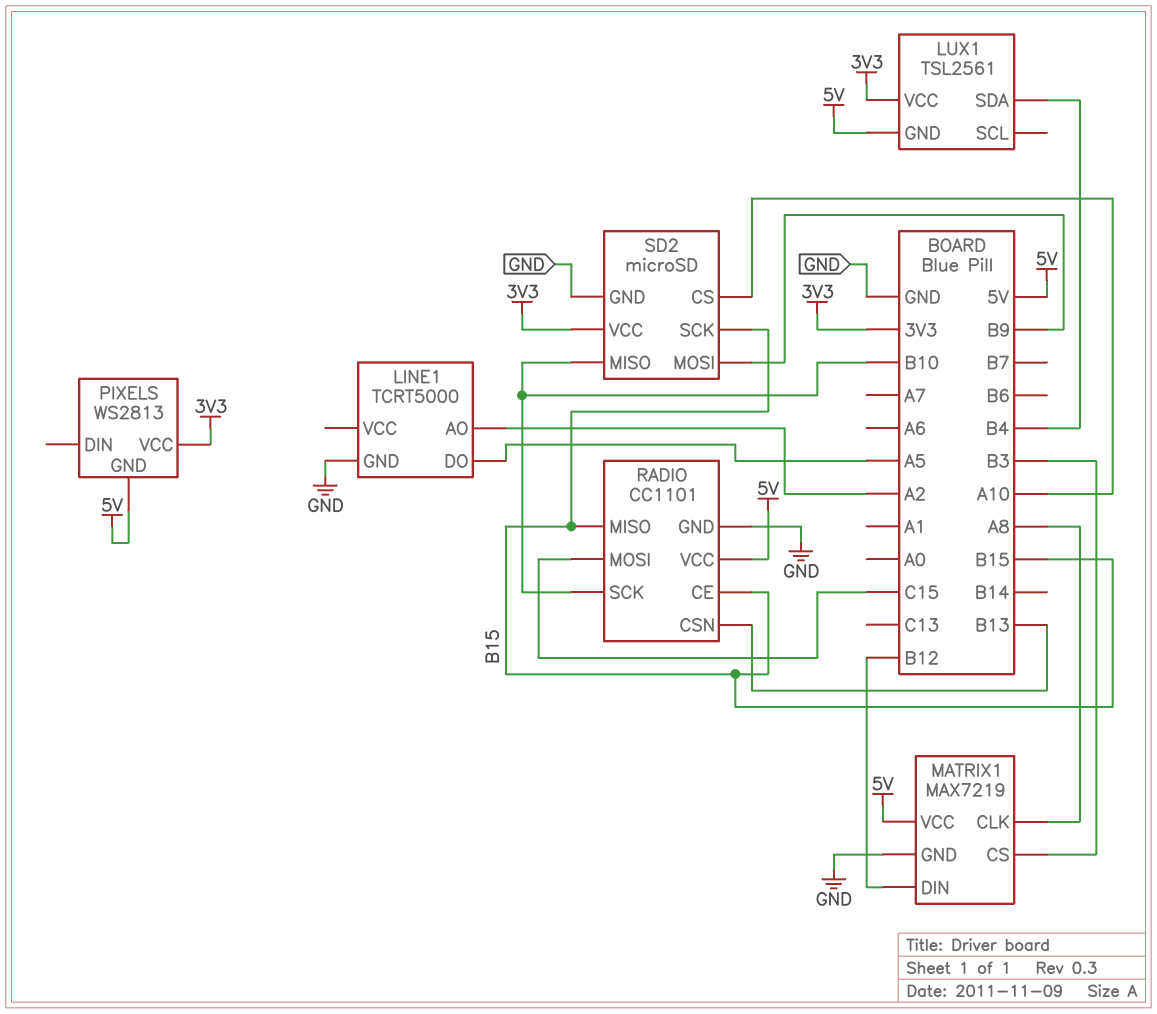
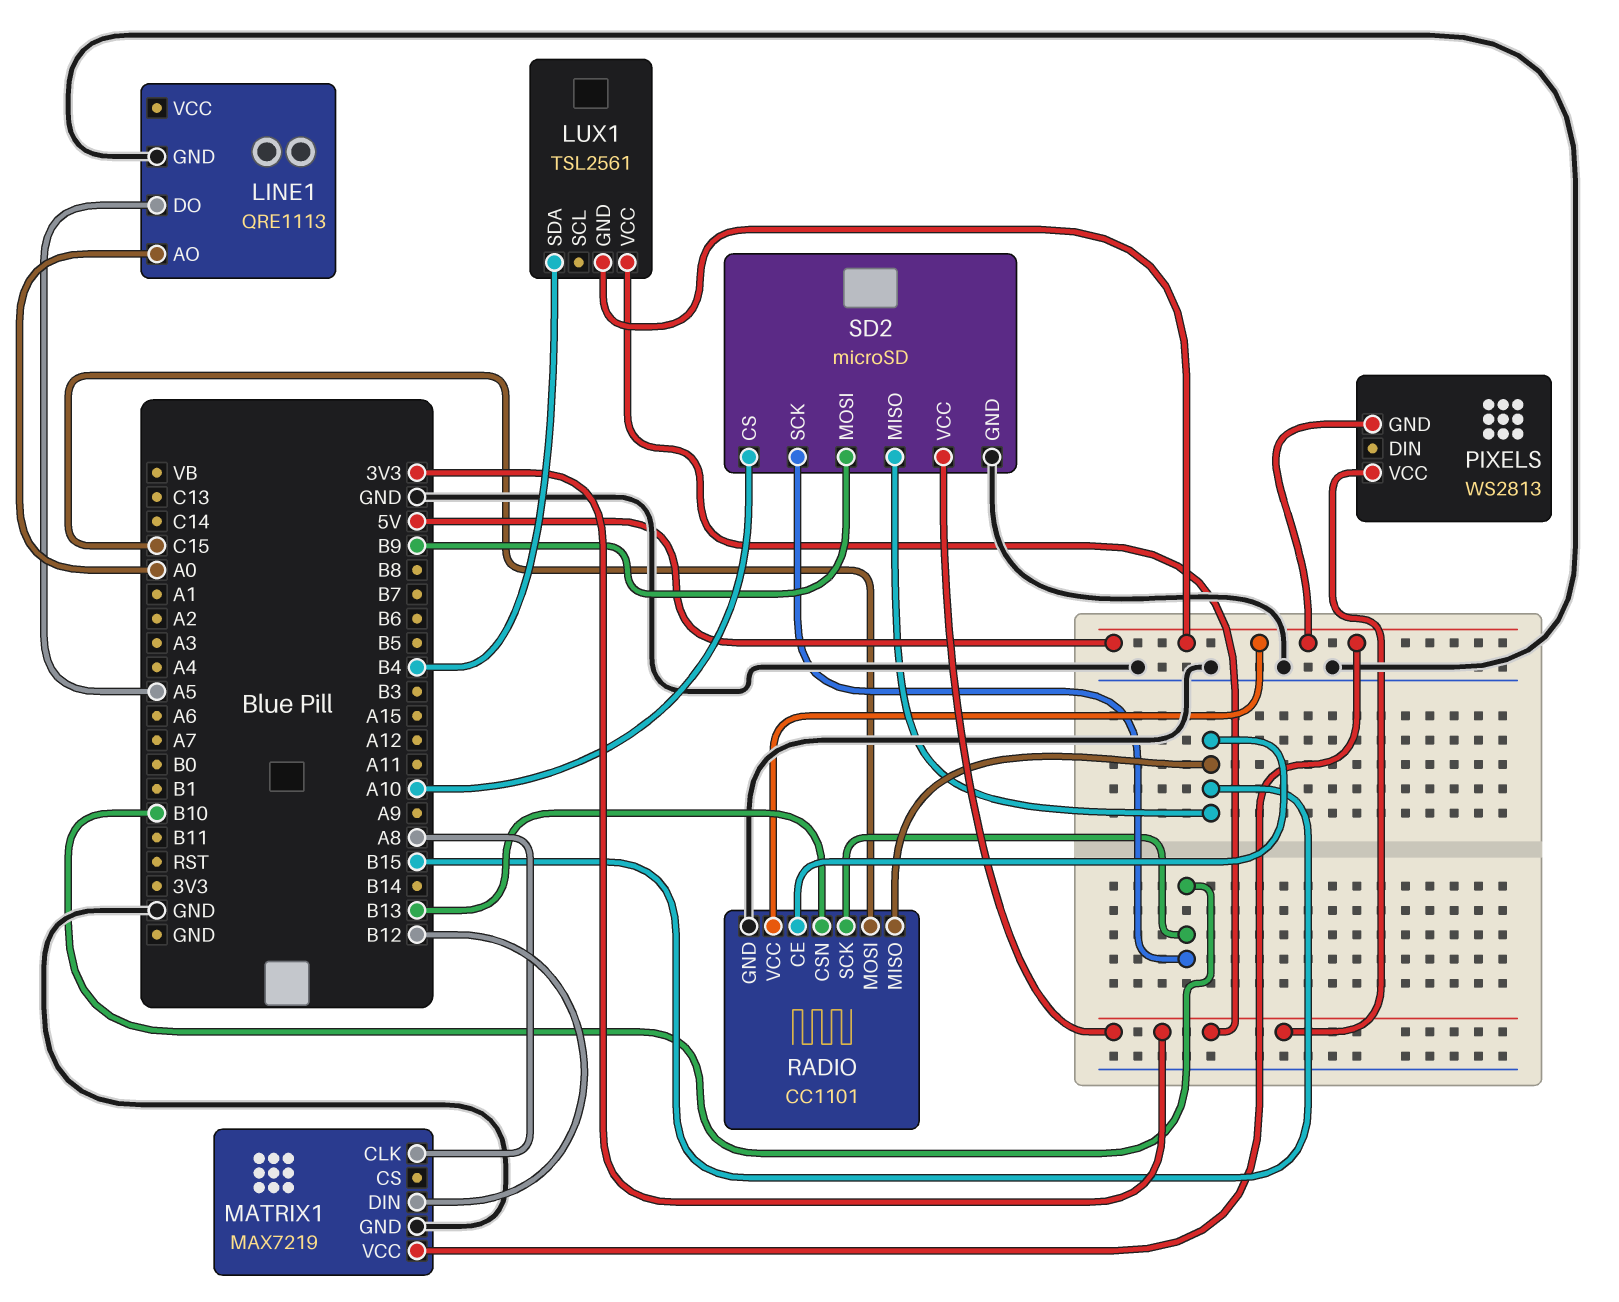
LINE1: TCRT5000 -> QRE1113
LINE1 pin AO: A2 -> A0
MATRIX1 pin CS: B3 -> none
SD2 pin MISO: B10 -> B15
SD2 pin SCK: B15 -> B10

